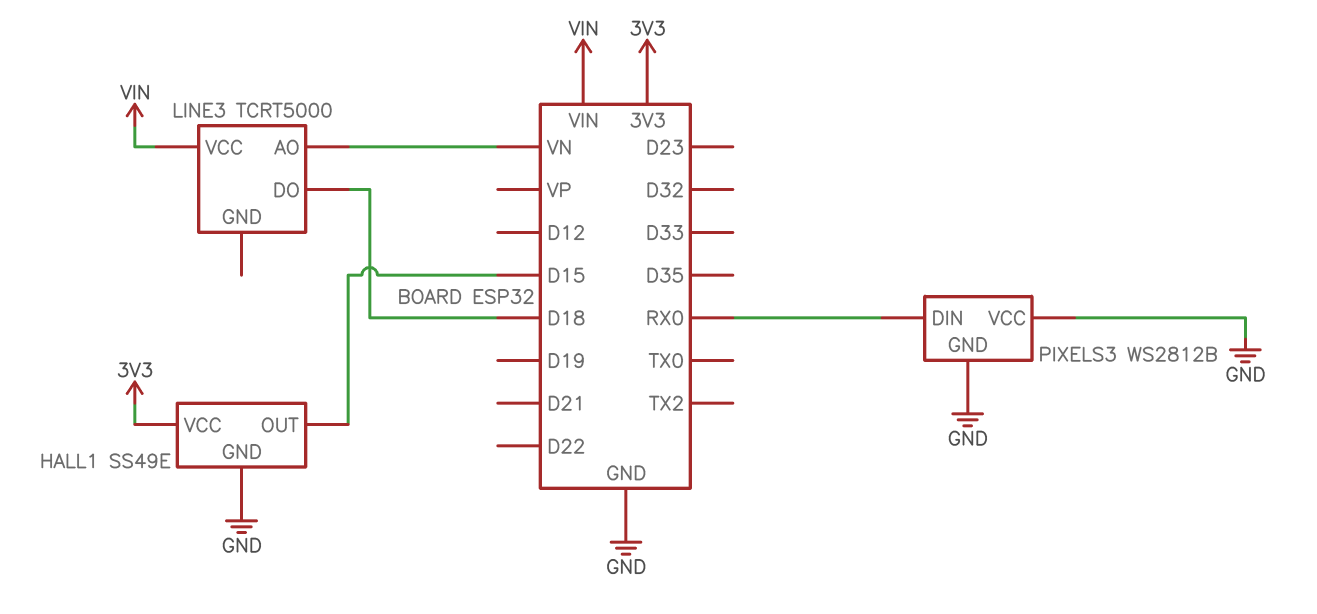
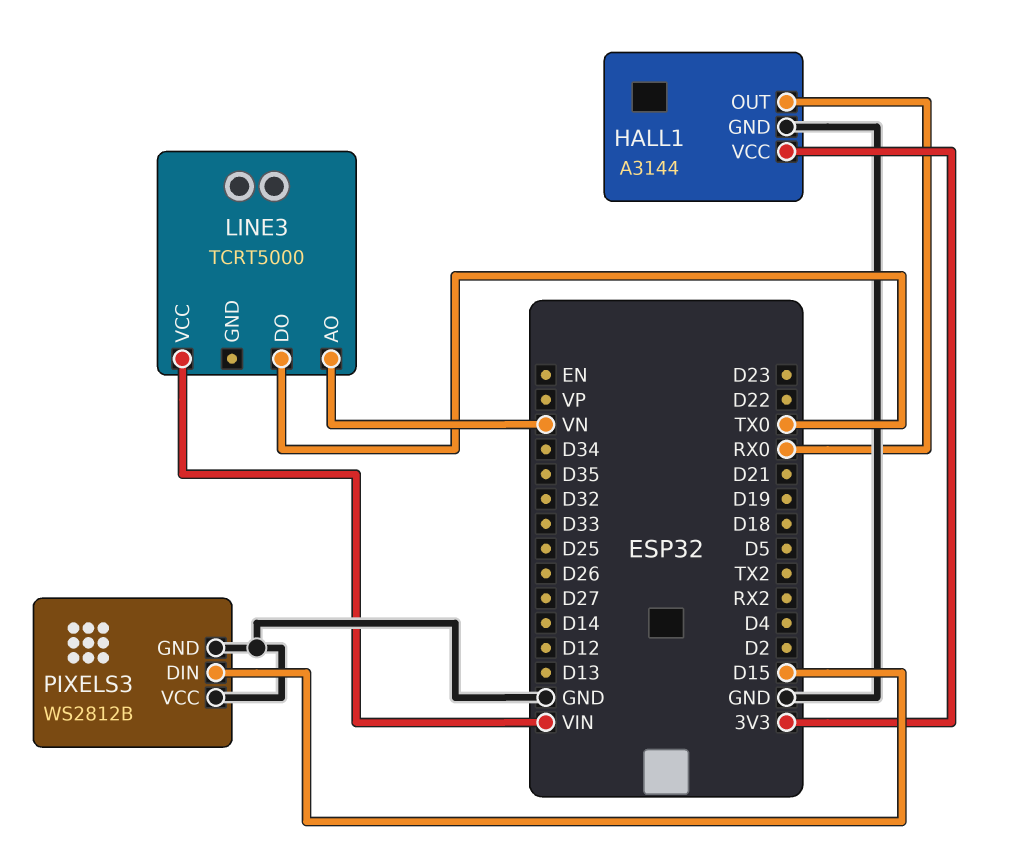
HALL1: SS49E -> A3144
HALL1 pin OUT: D15 -> RX0
LINE3 pin DO: D18 -> TX0
PIXELS3 pin DIN: RX0 -> D15

